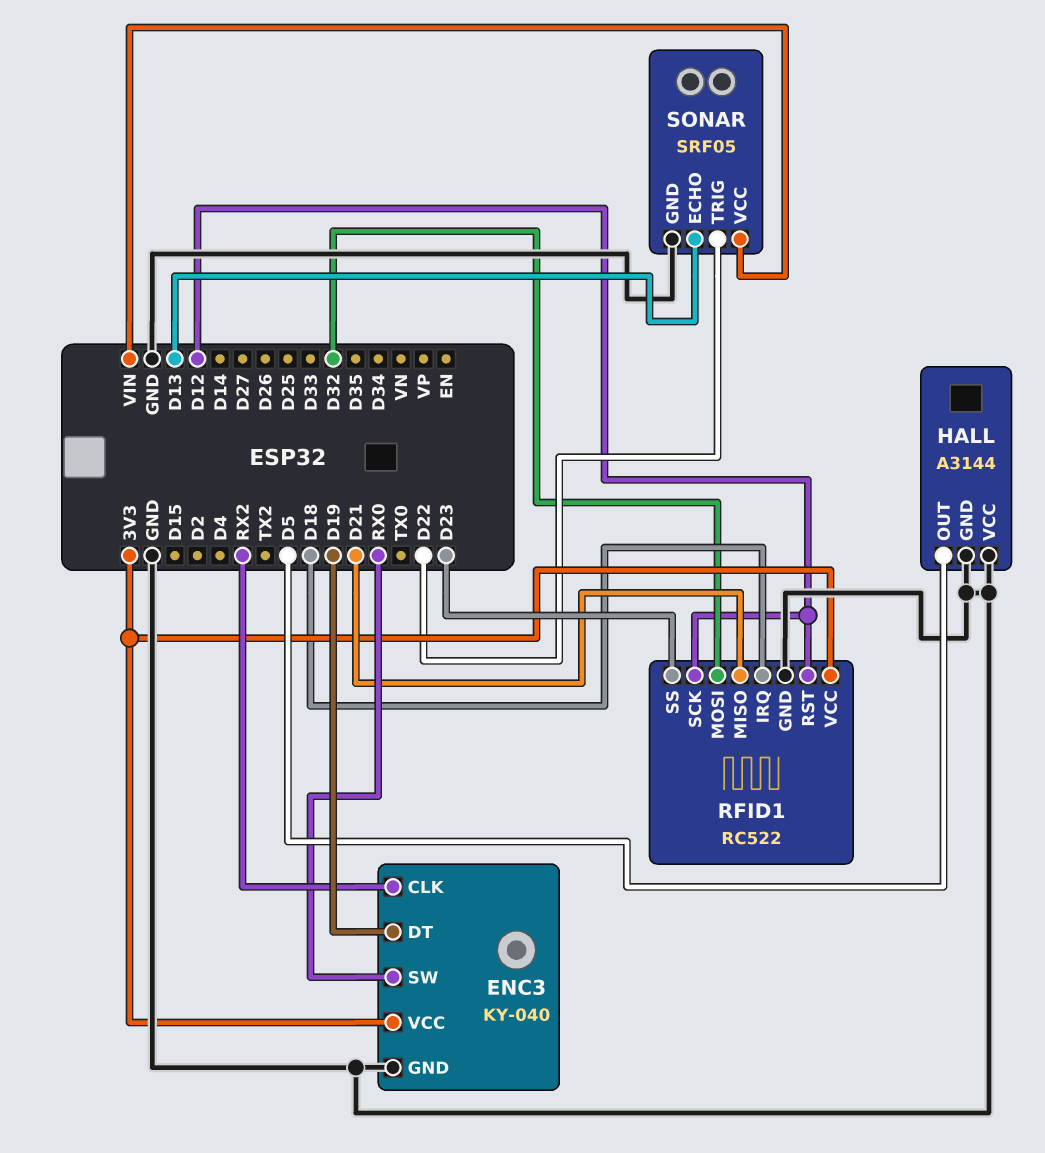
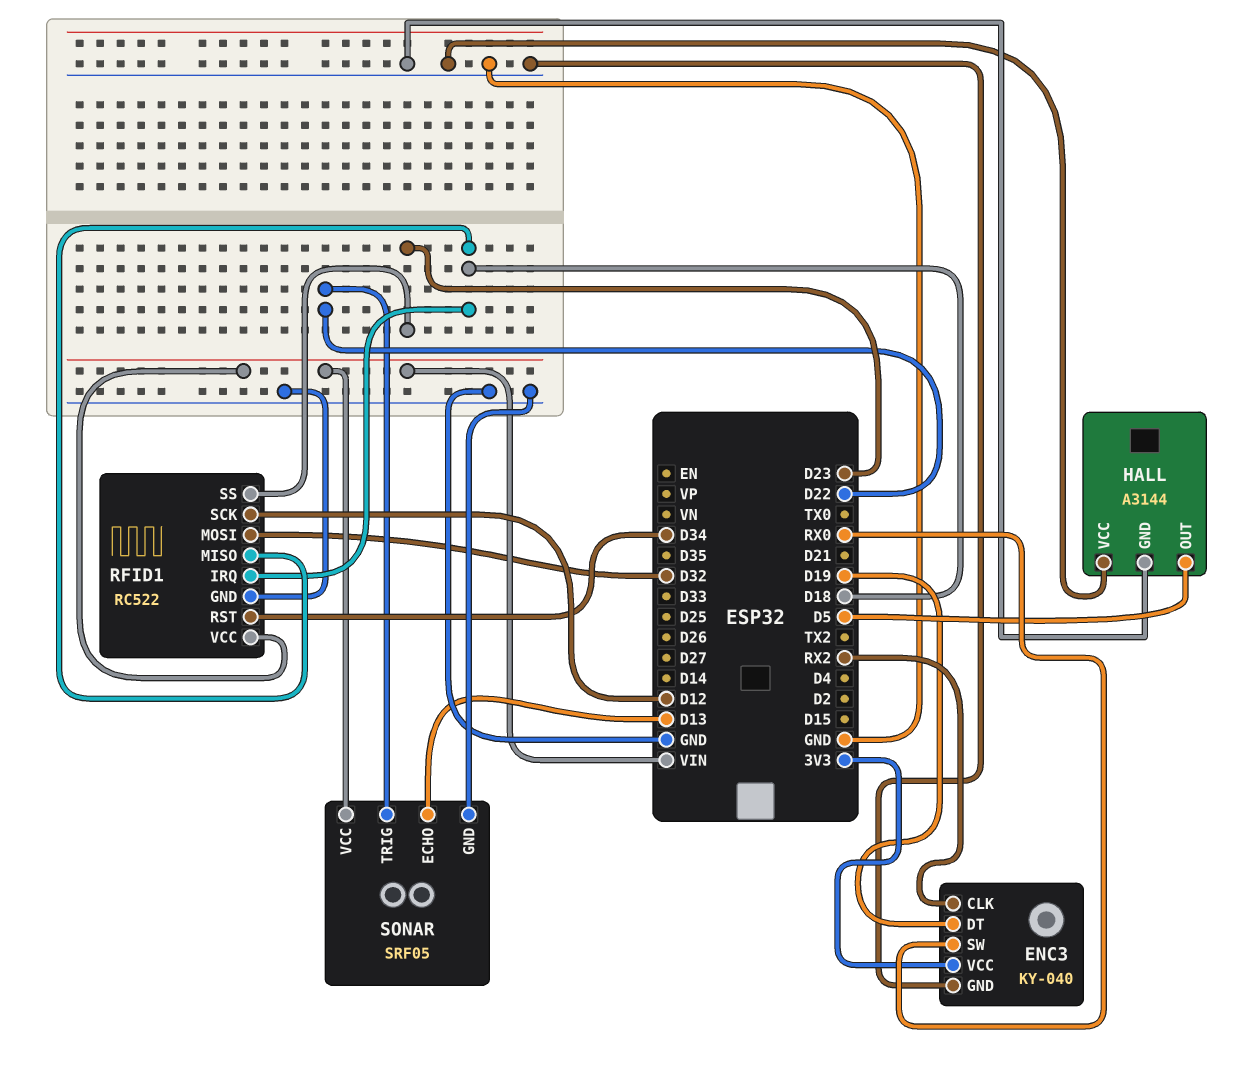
RFID1 pin MISO: D21 -> D18
RFID1 pin RST: D12 -> D34
RFID1 pin VCC: 3V3 -> VIN

